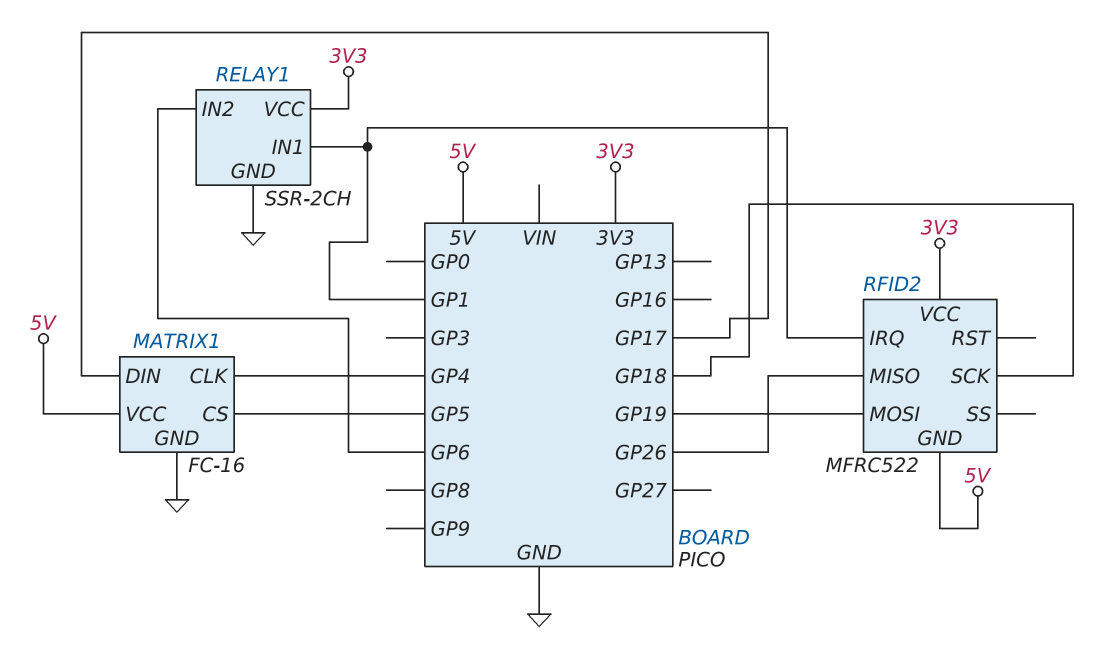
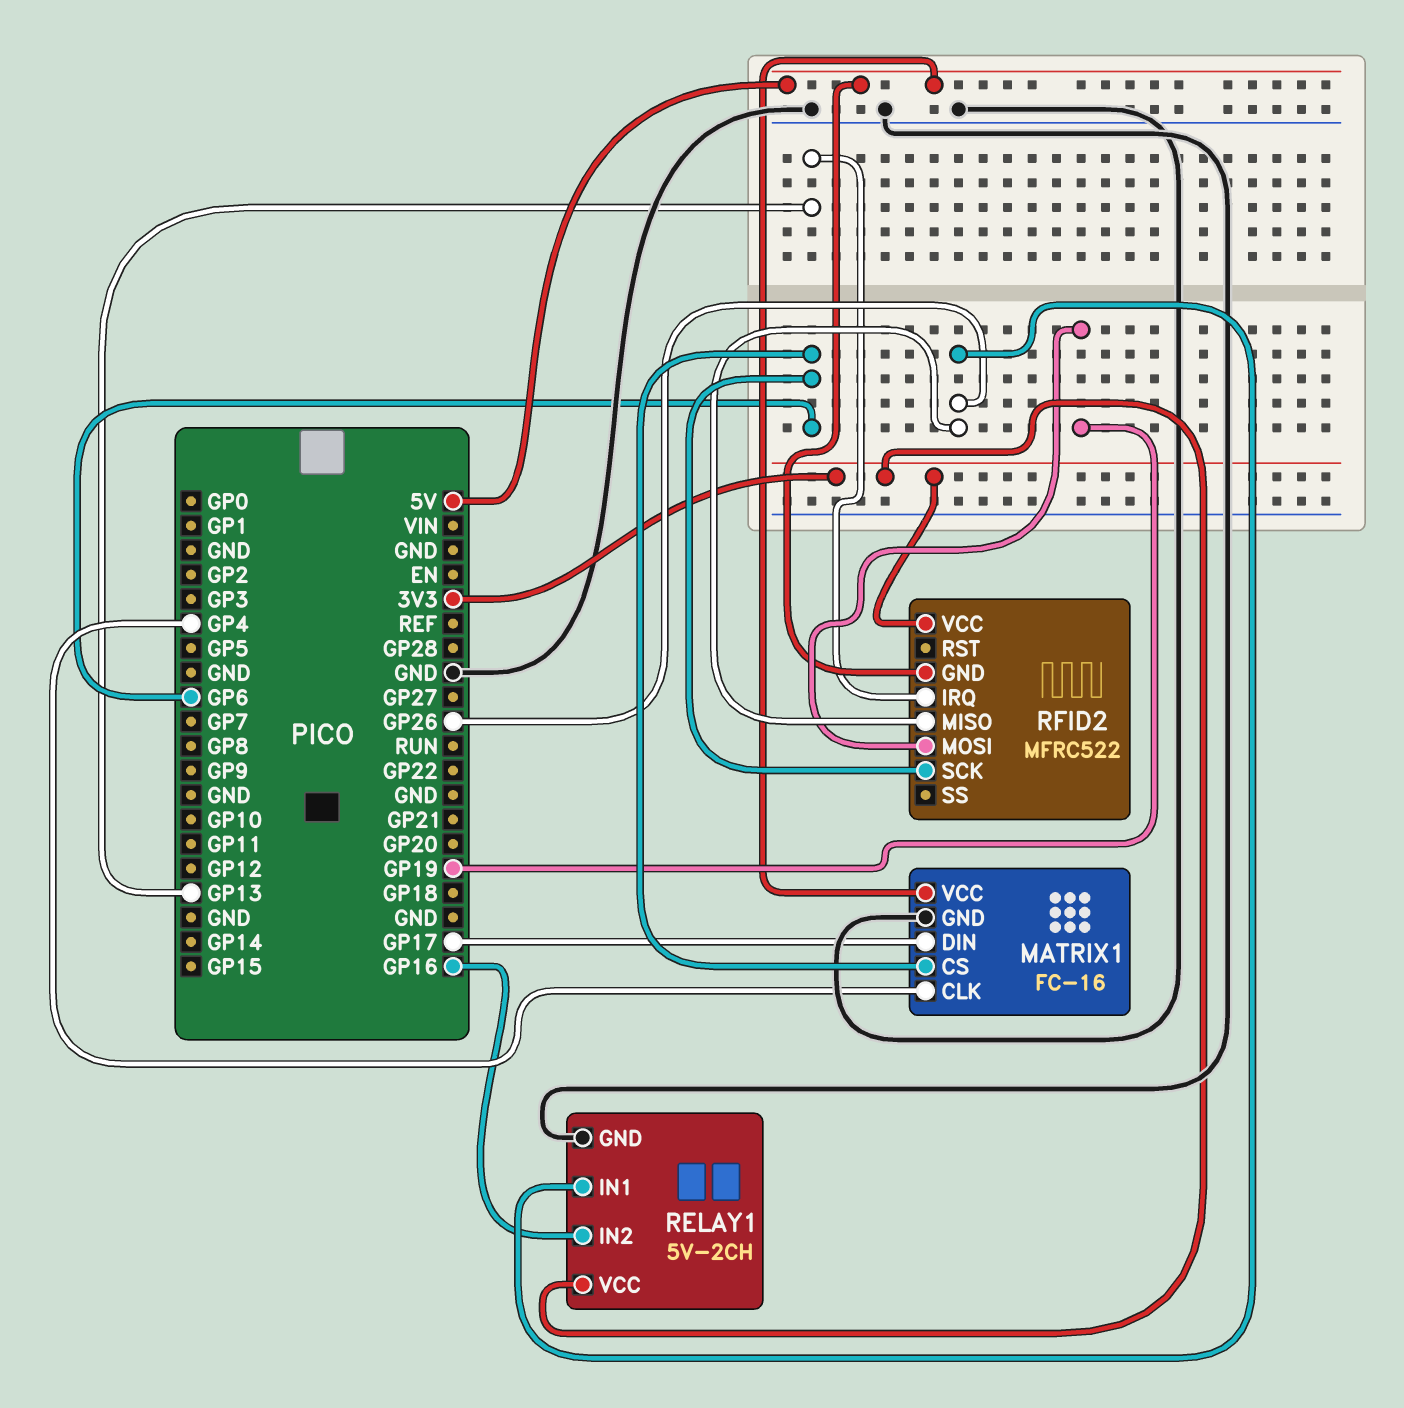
MATRIX1 pin CS: GP5 -> GP6
RELAY1: SSR-2CH -> 5V-2CH
RELAY1 pin IN1: GP1 -> GP26
RELAY1 pin IN2: GP6 -> GP16
RFID2 pin IRQ: GP1 -> GP13
RFID2 pin SCK: GP18 -> GP6

